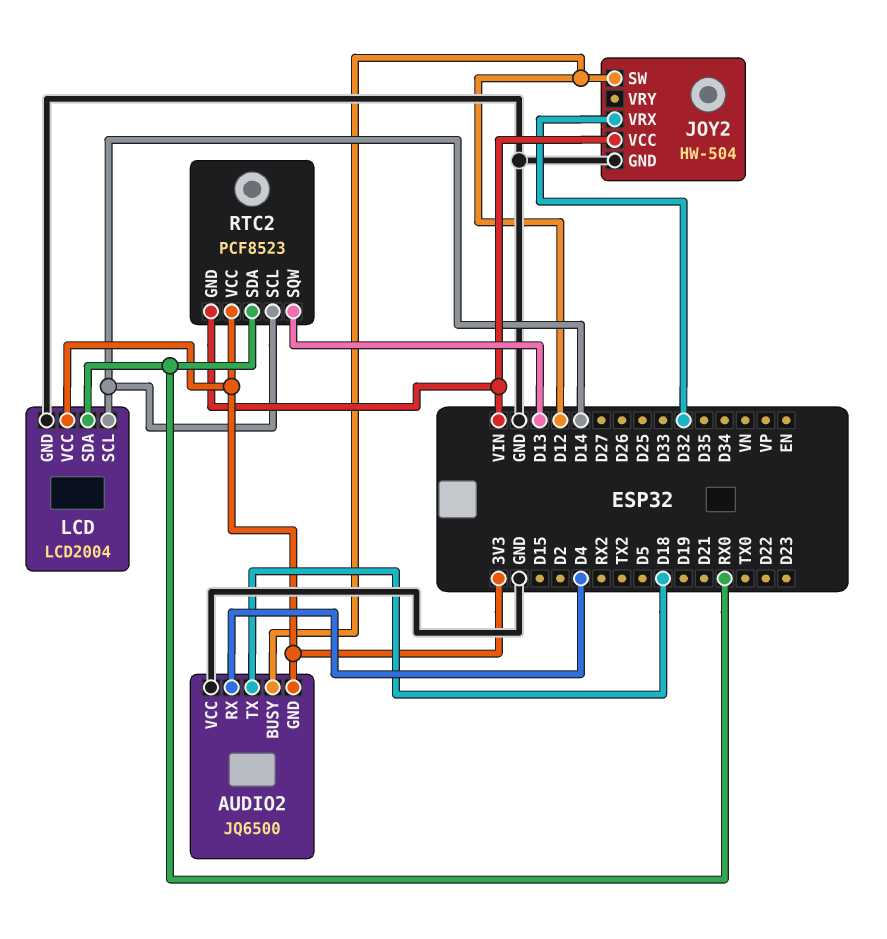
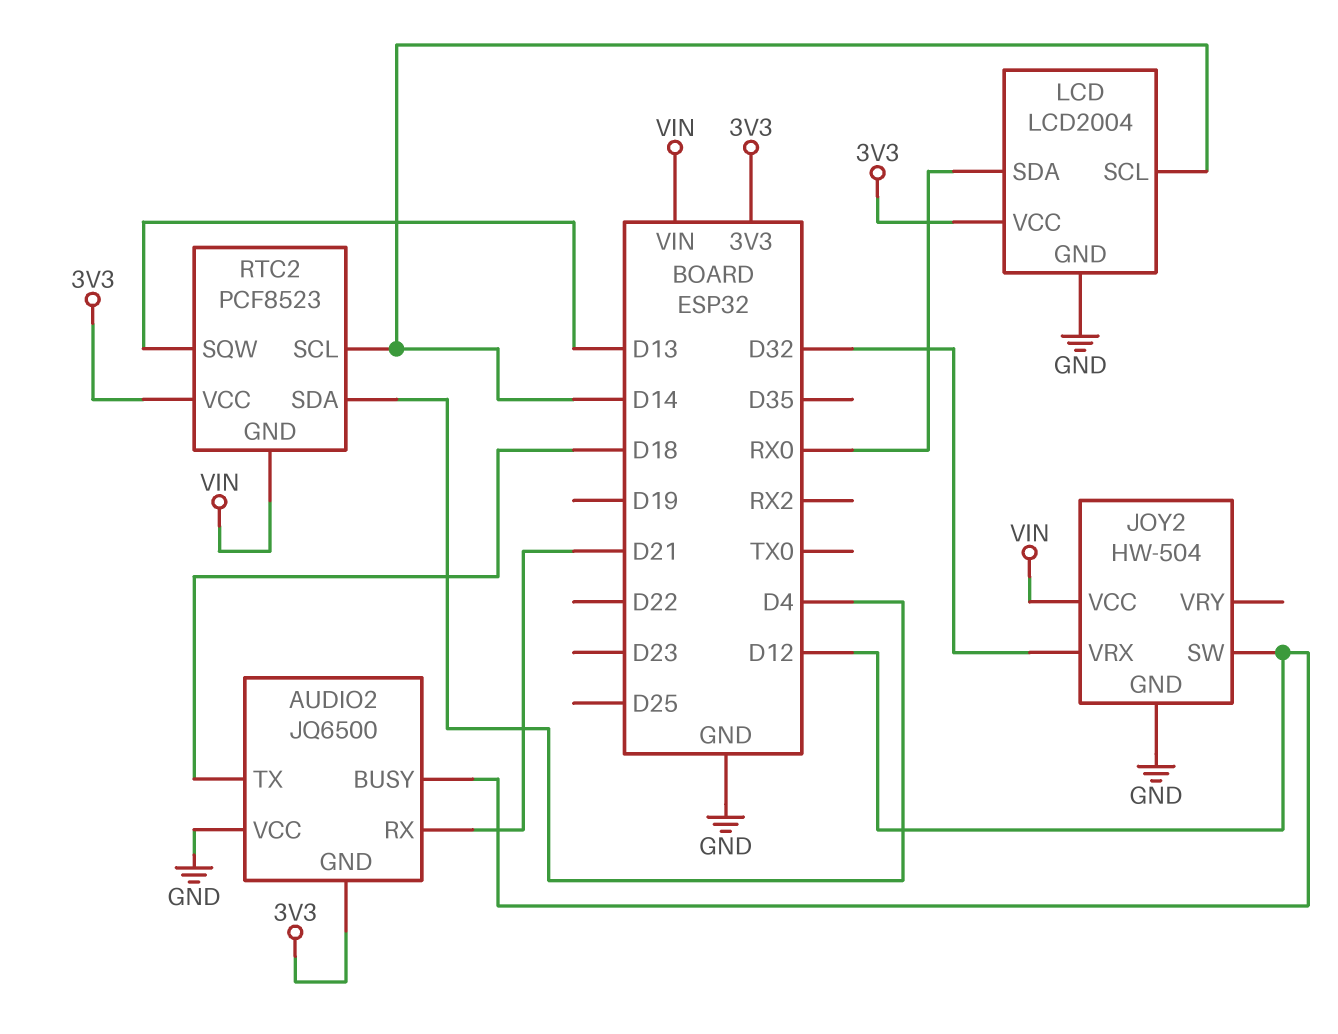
AUDIO2 pin RX: D4 -> D21
RTC2 pin SDA: RX0 -> D4

